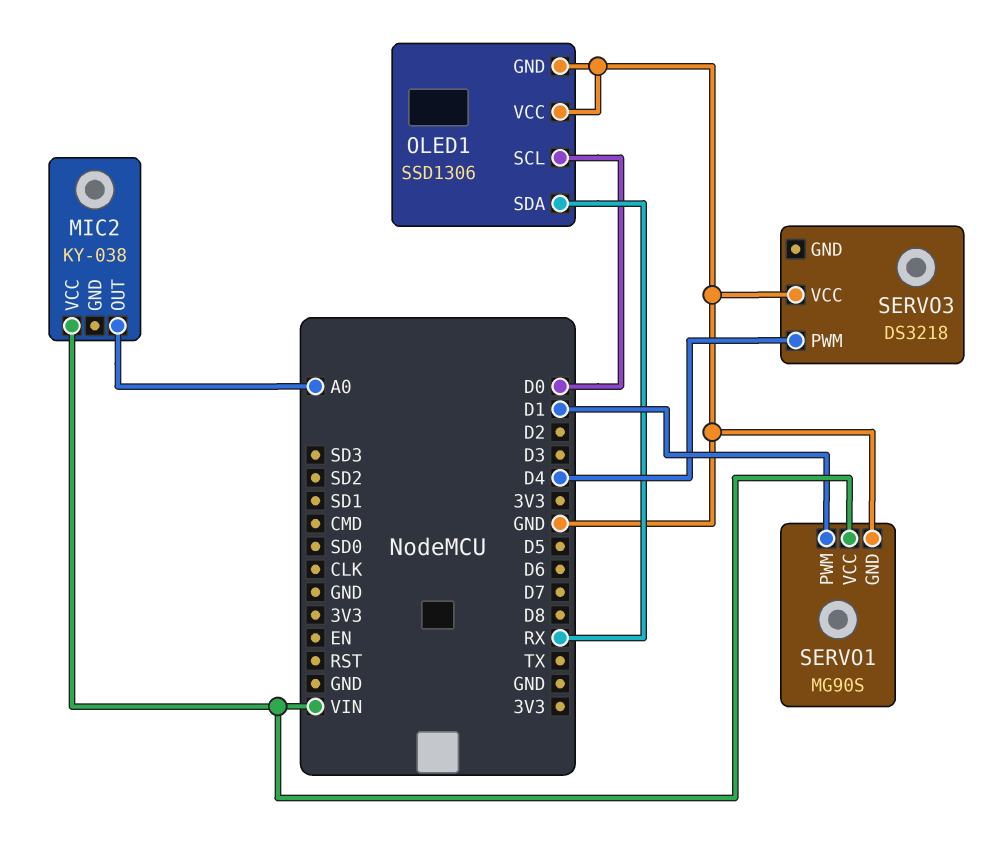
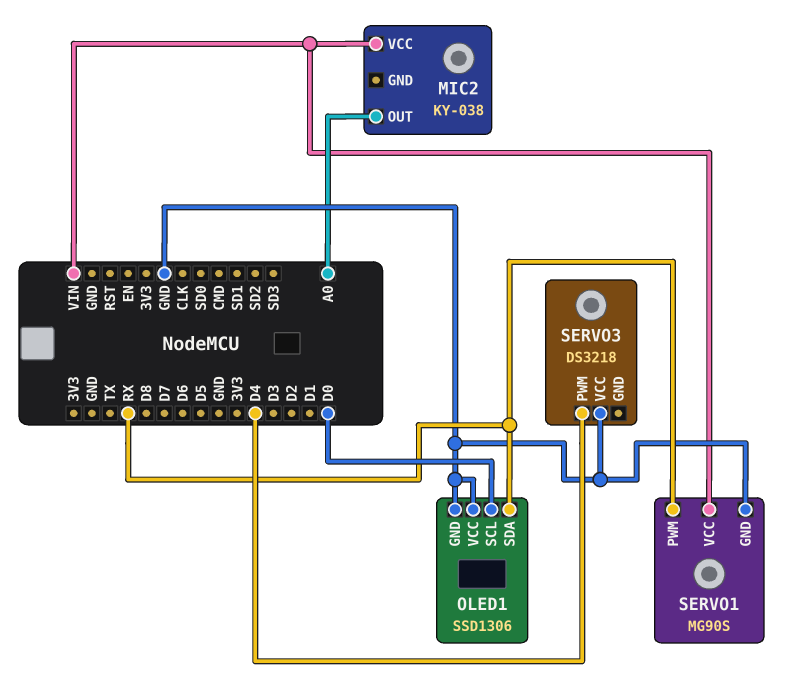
SERVO1 pin PWM: D1 -> RX

